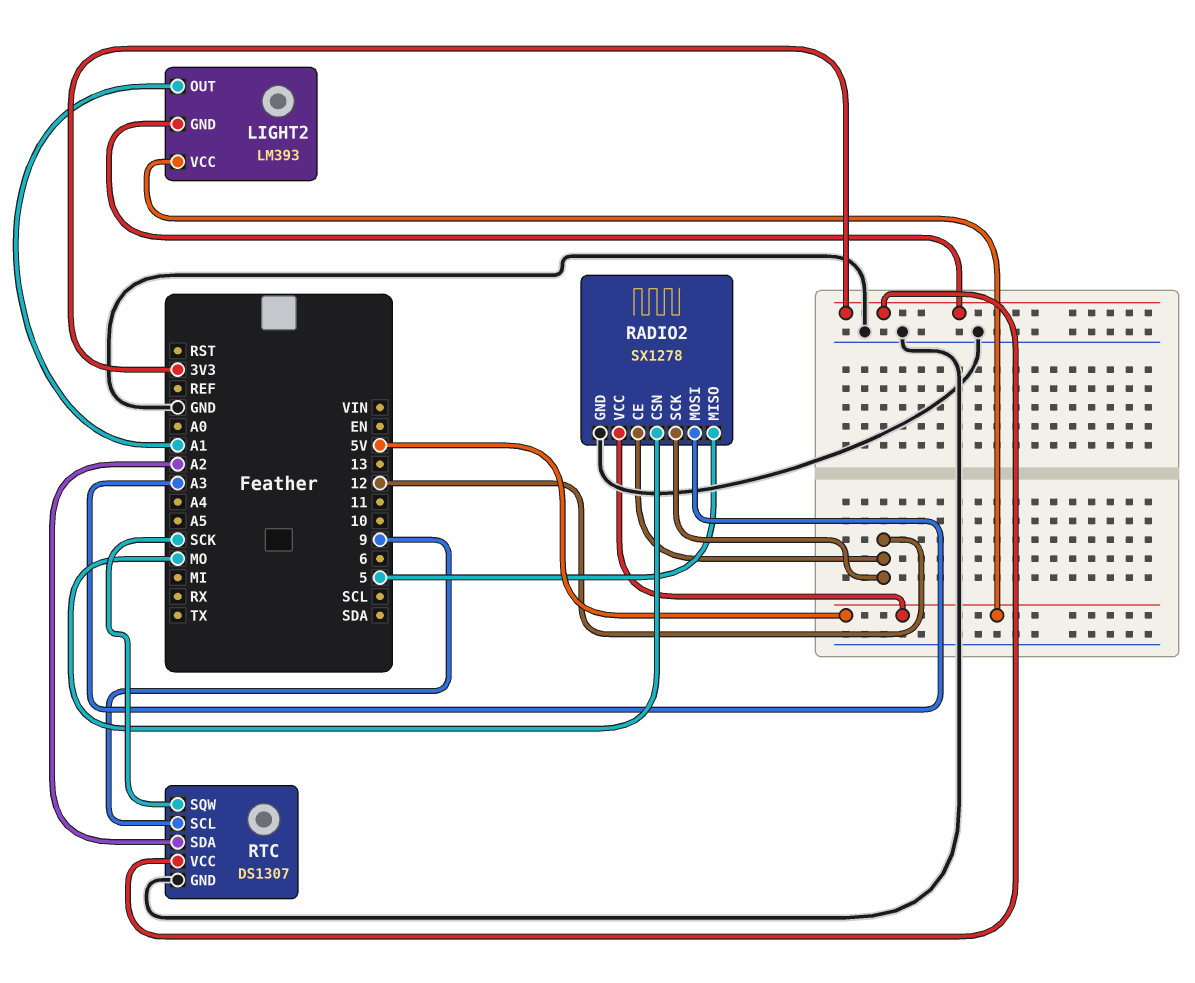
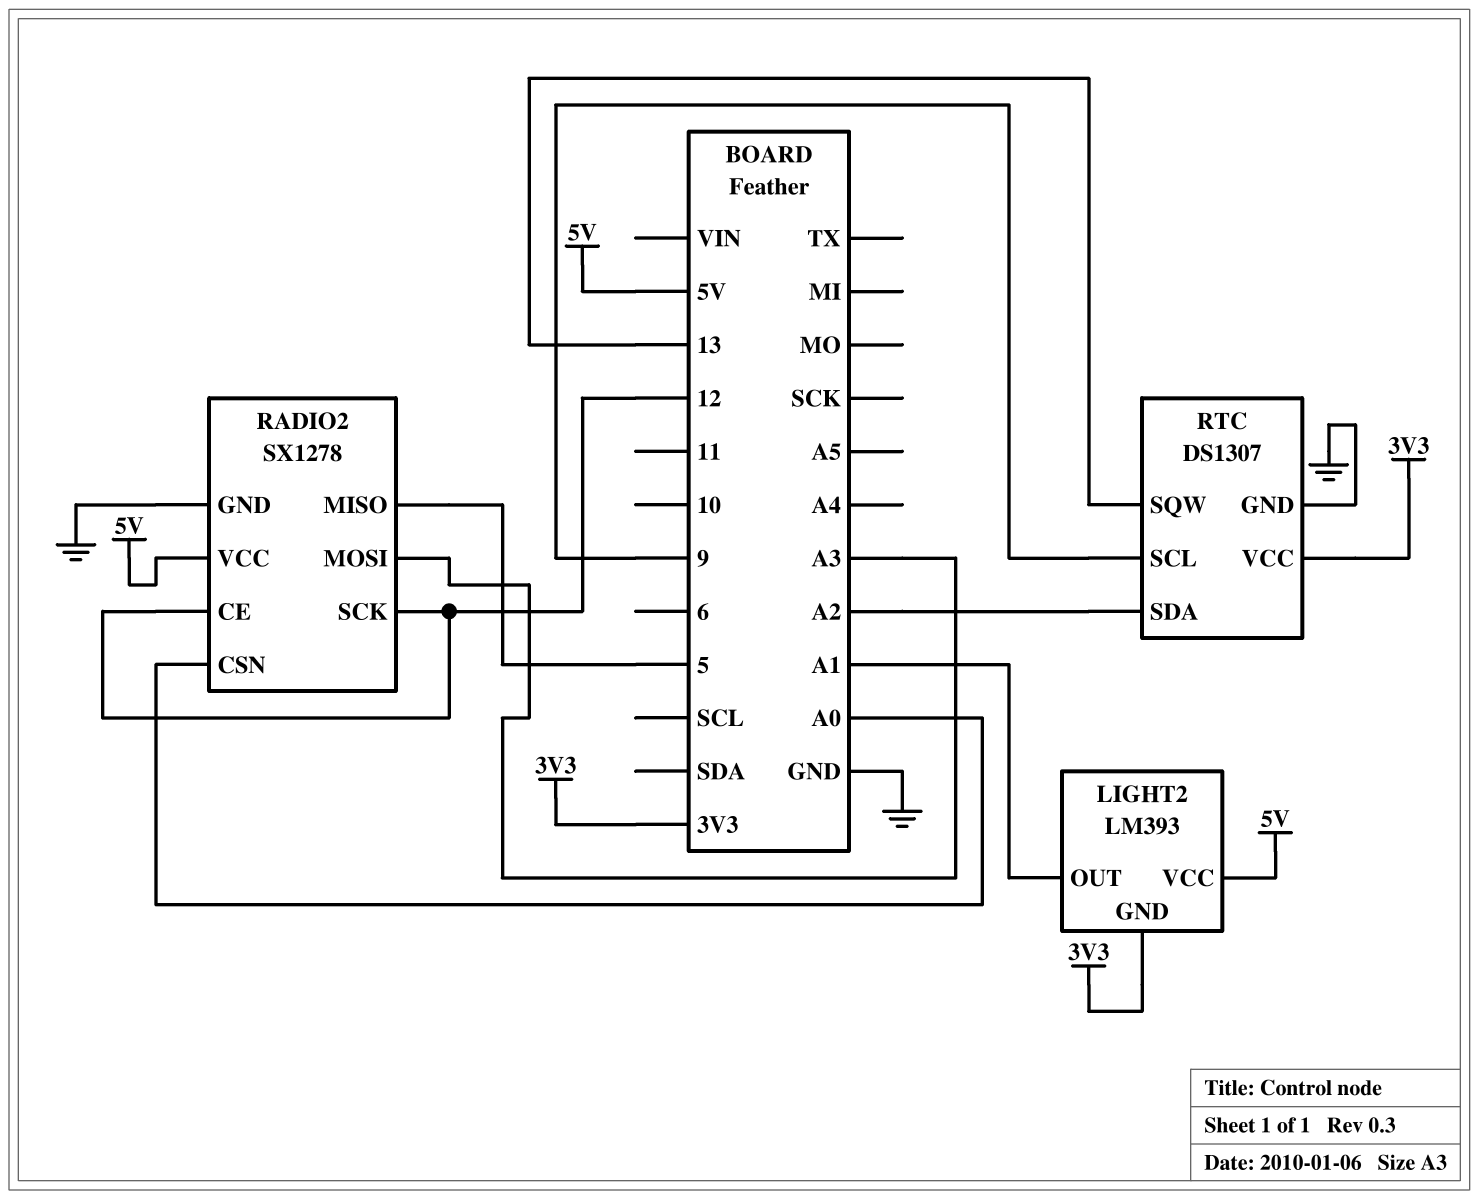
RADIO2 pin CSN: MO -> A0
RTC pin SQW: SCK -> 13

